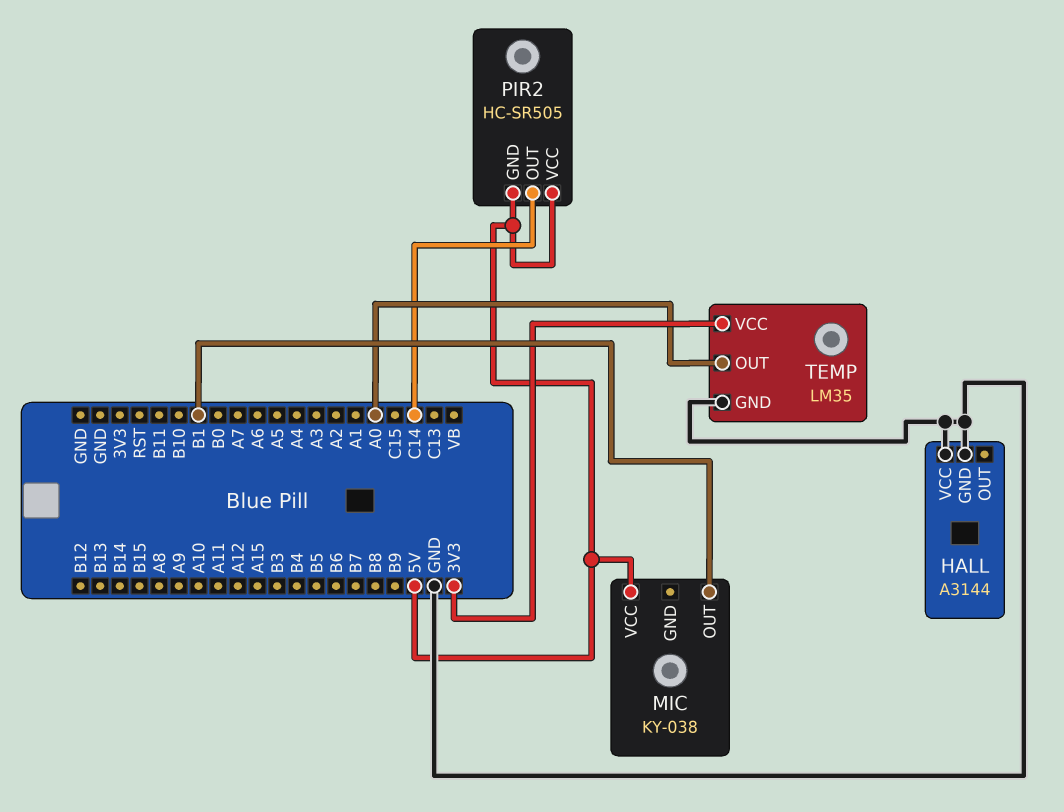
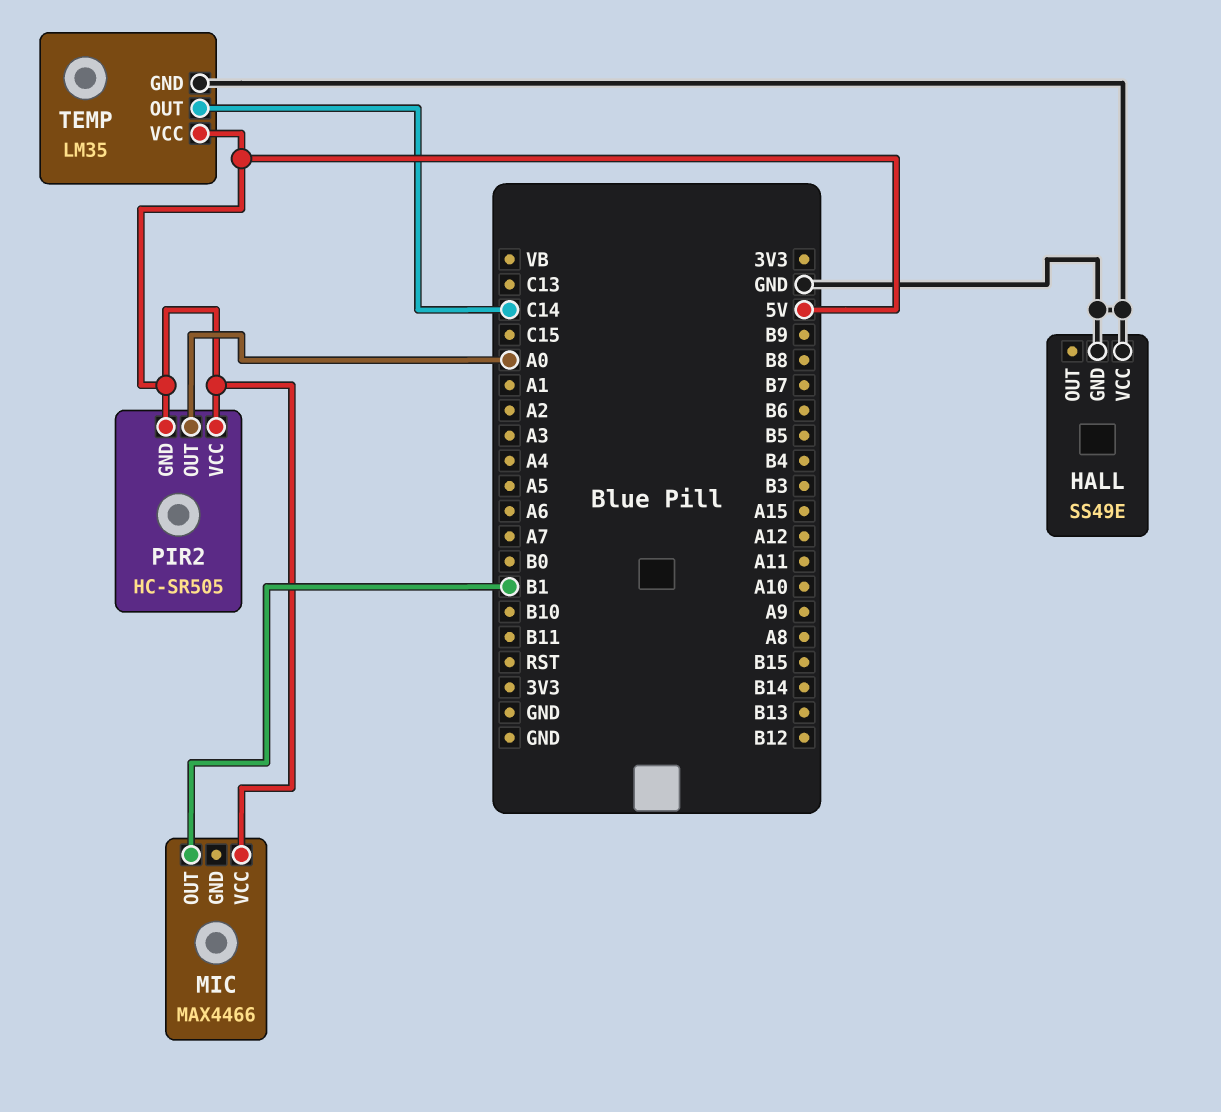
HALL: A3144 -> SS49E
MIC: KY-038 -> MAX4466
PIR2 pin OUT: C14 -> A0
TEMP pin OUT: A0 -> C14
TEMP pin VCC: 3V3 -> 5V

